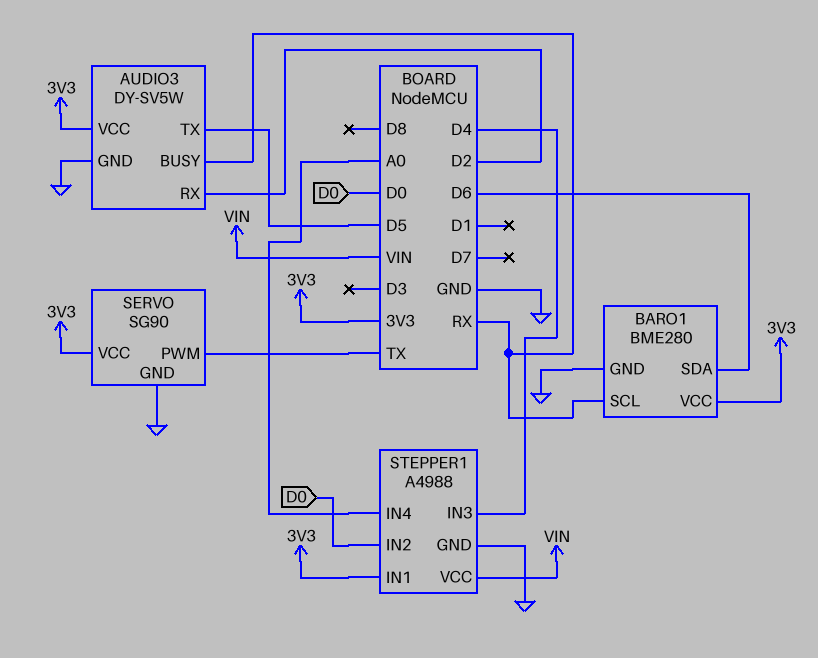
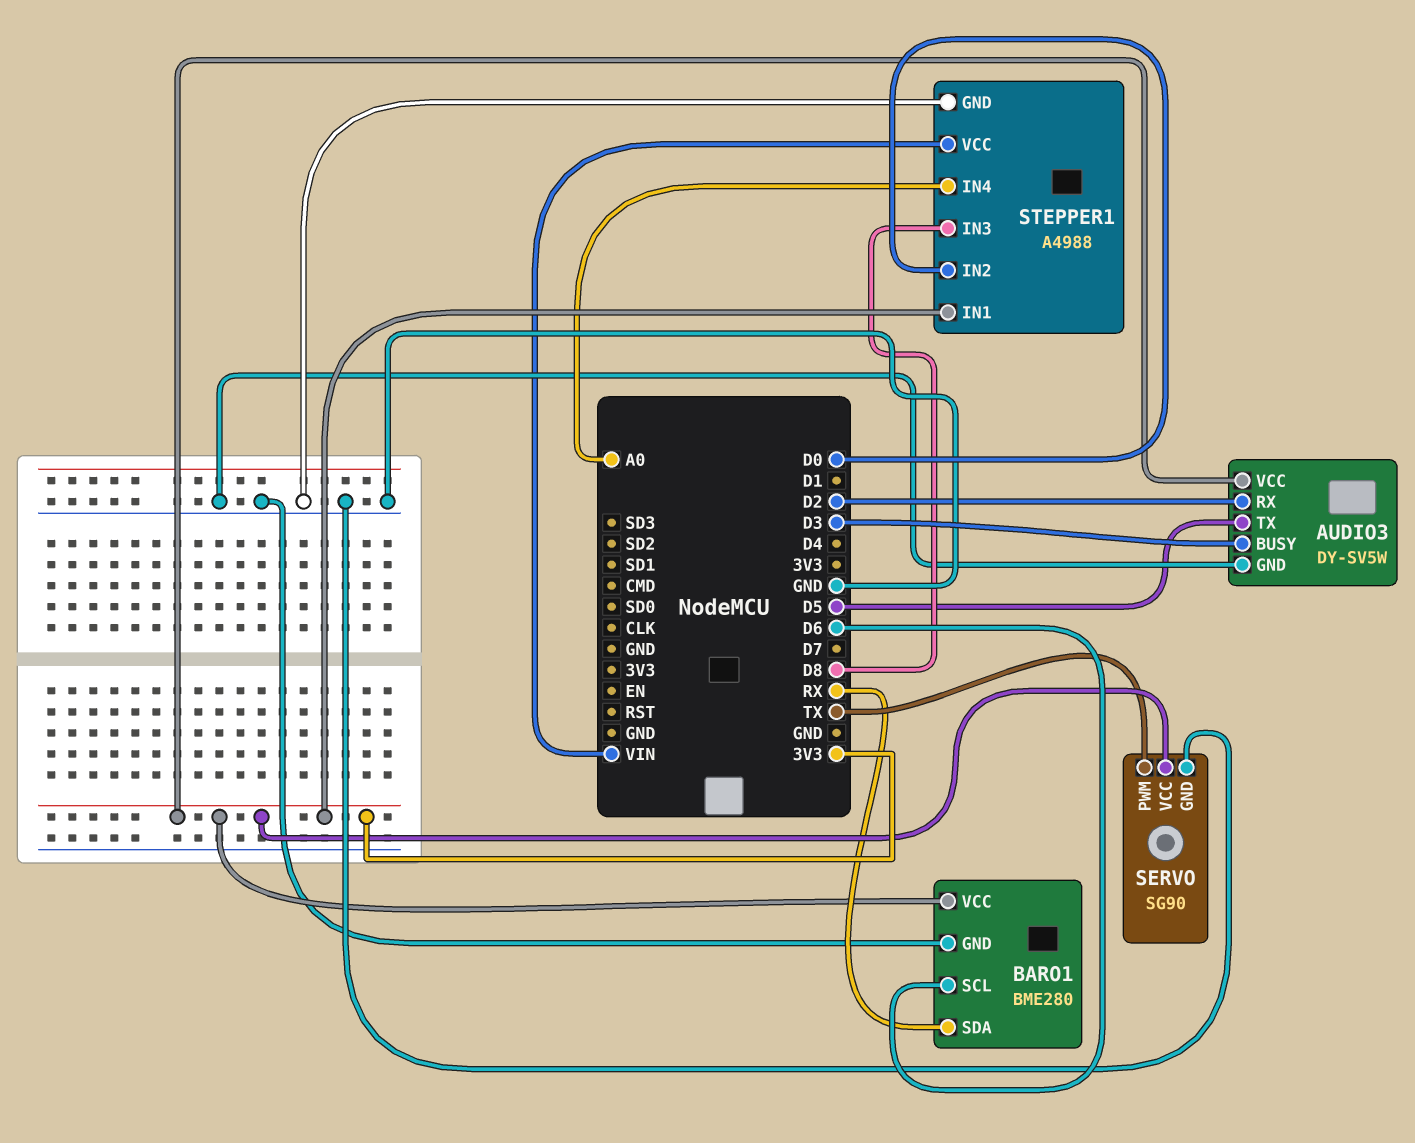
AUDIO3 pin BUSY: RX -> D3
BARO1 pin SCL: RX -> D6
BARO1 pin SDA: D6 -> RX
STEPPER1 pin IN3: D4 -> D8

